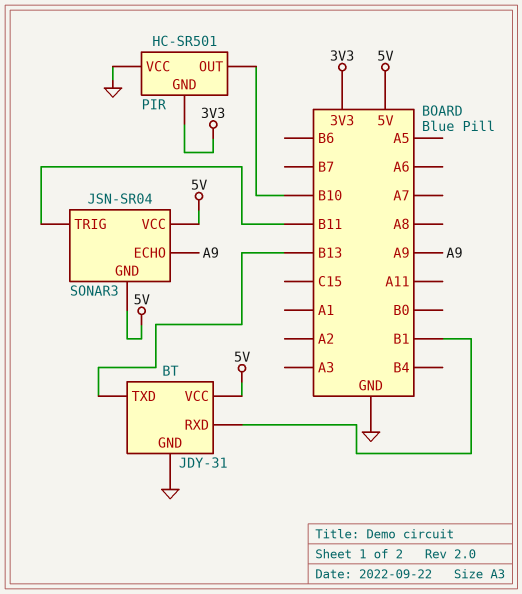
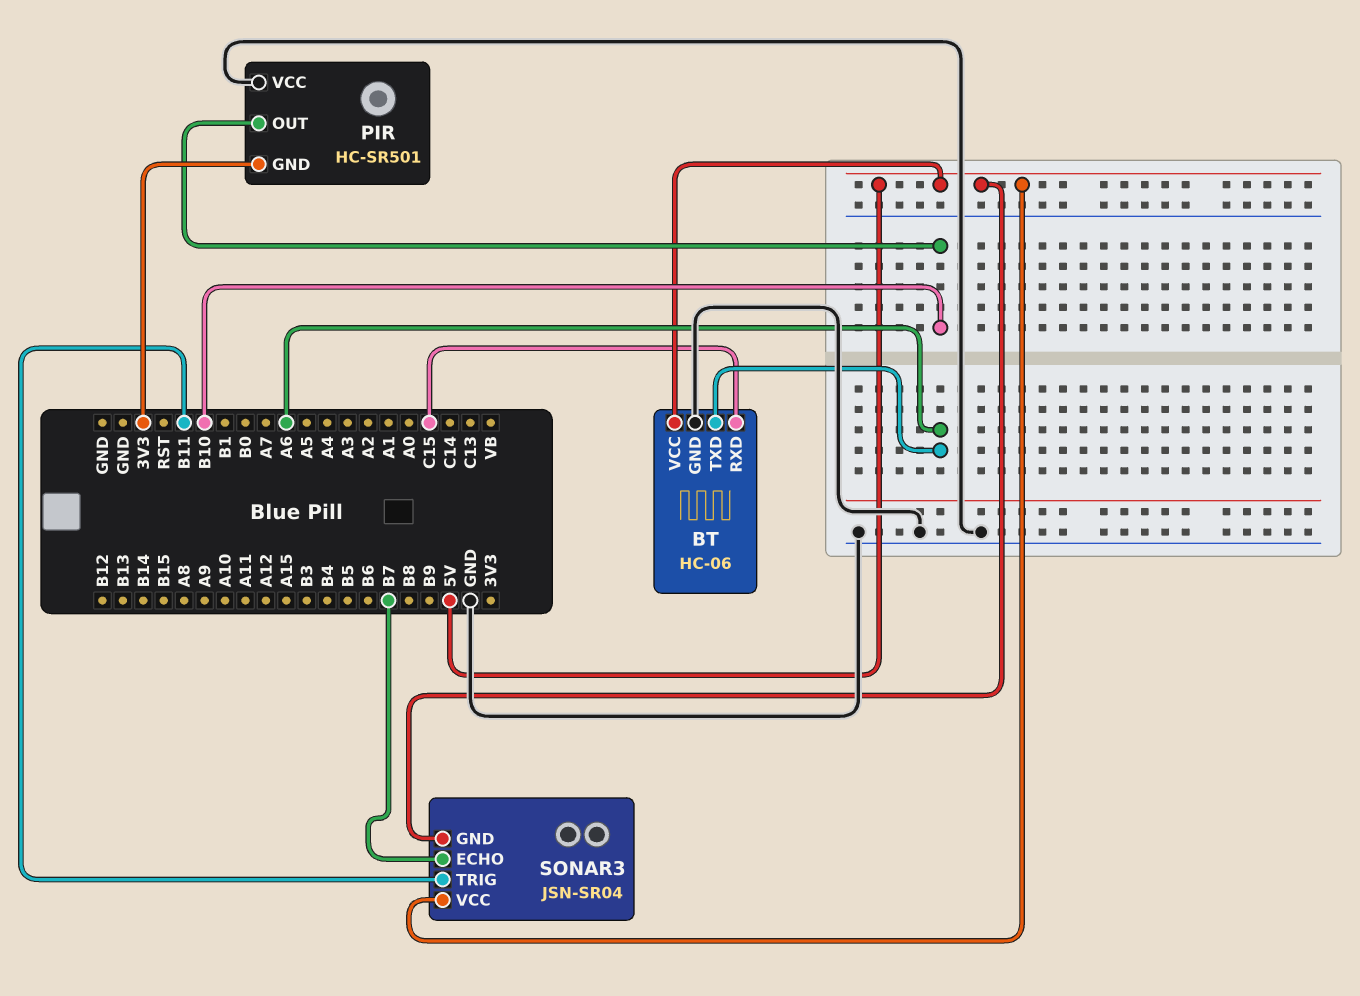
BT: JDY-31 -> HC-06
BT pin RXD: B1 -> C15
BT pin TXD: B13 -> A6
SONAR3 pin ECHO: A9 -> B7

